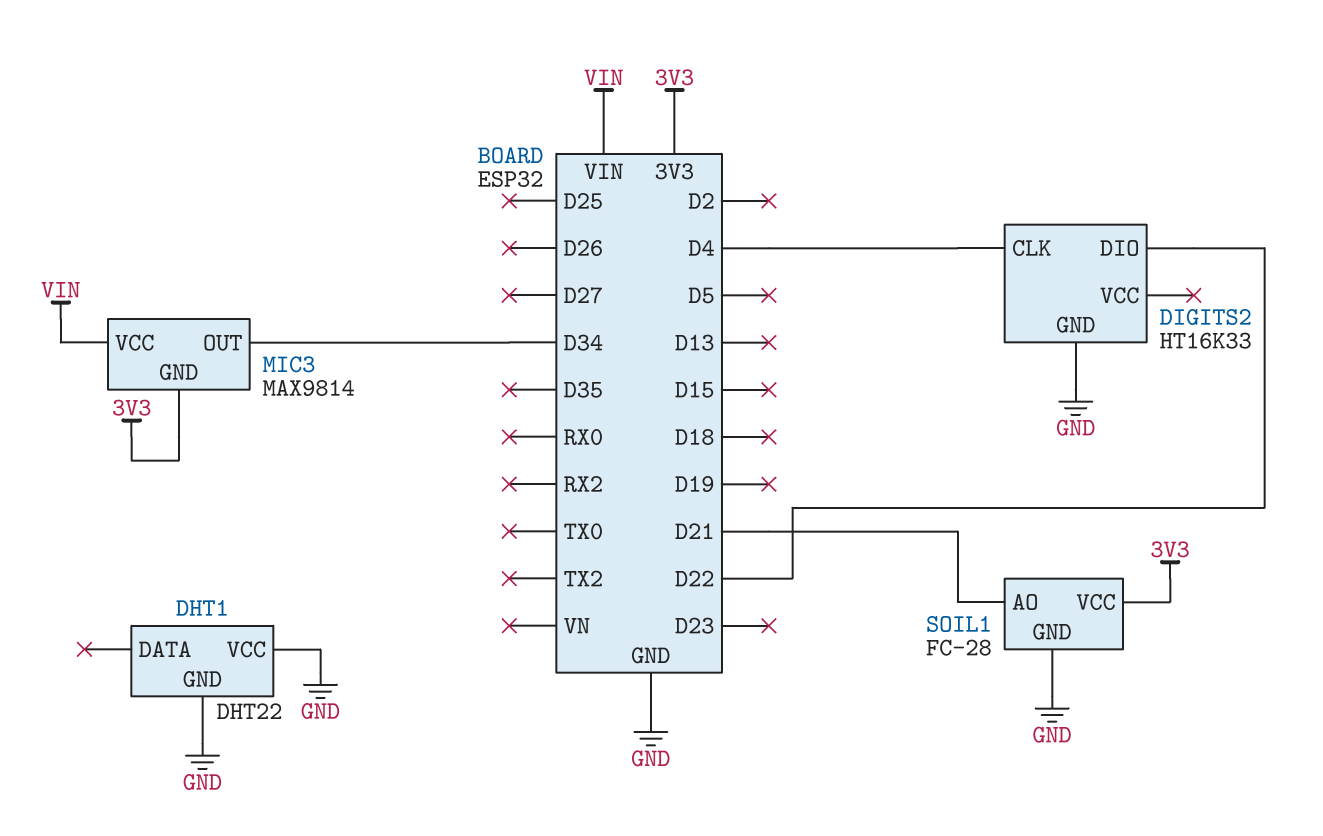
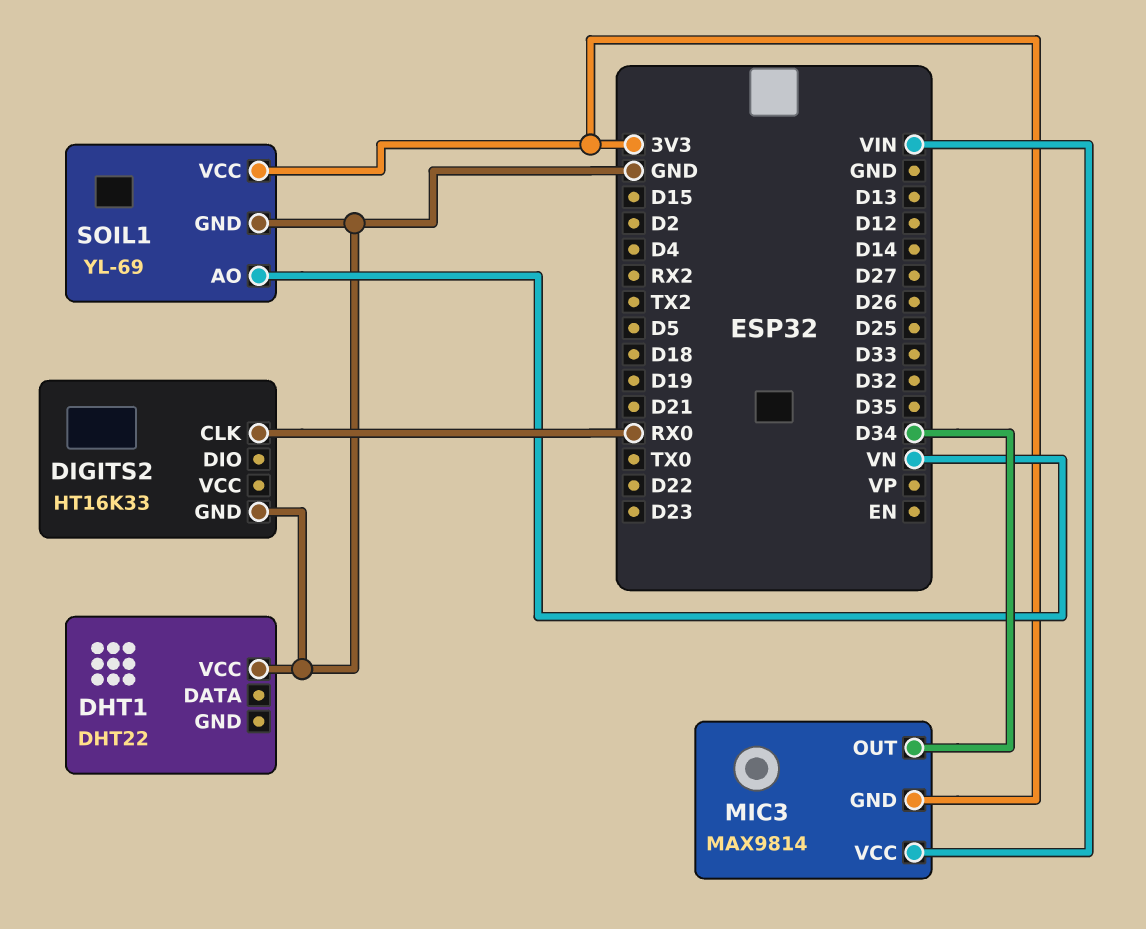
DHT1 pin GND: GND -> none
DIGITS2 pin CLK: D4 -> RX0
DIGITS2 pin DIO: D22 -> none
SOIL1: FC-28 -> YL-69
SOIL1 pin AO: D21 -> VN

